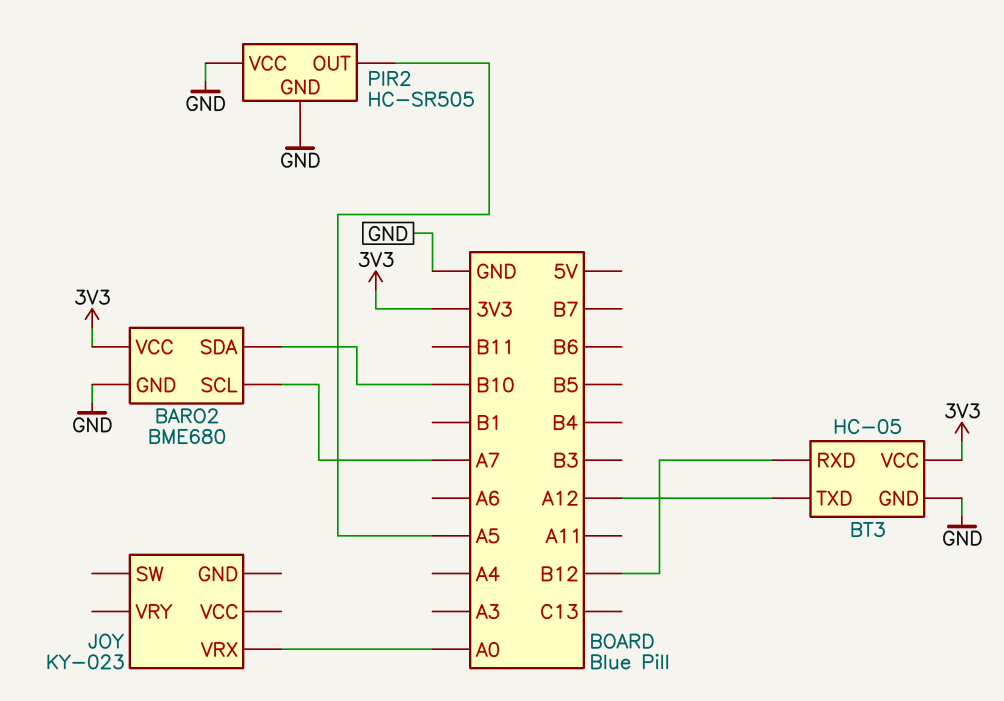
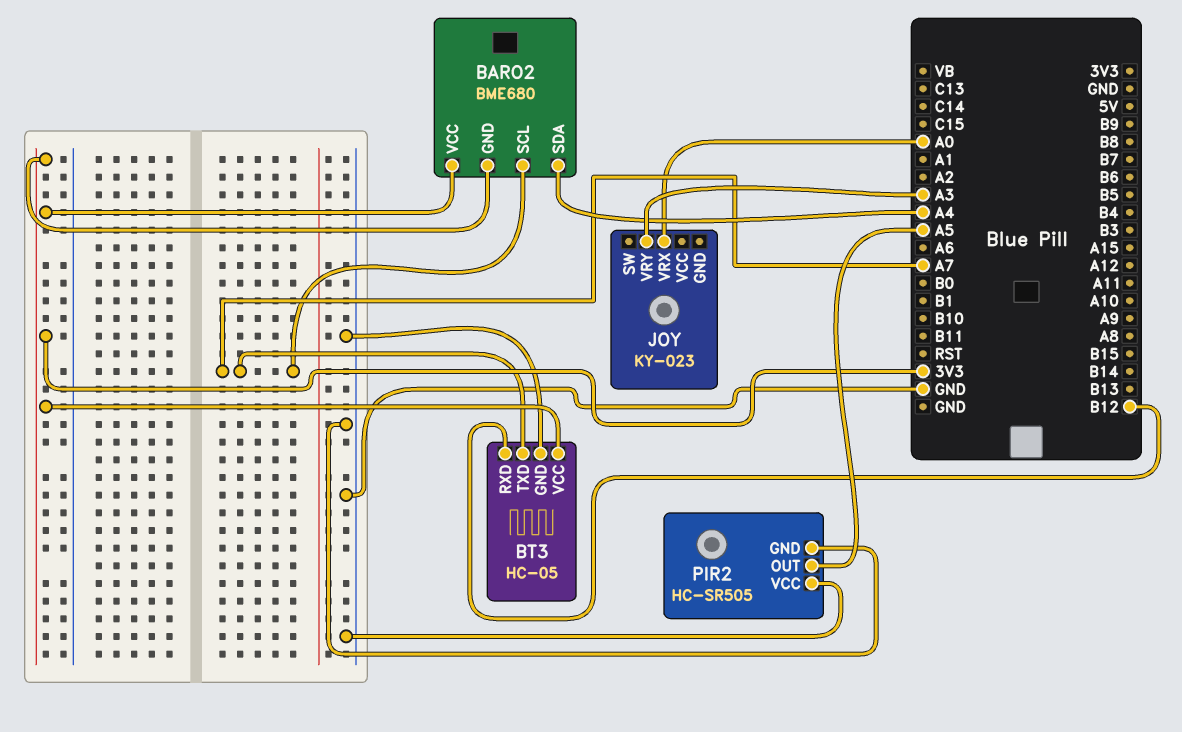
BARO2 pin GND: GND -> 3V3
BARO2 pin SDA: B10 -> A4
BT3 pin TXD: A12 -> A7
JOY pin VRY: none -> A3

